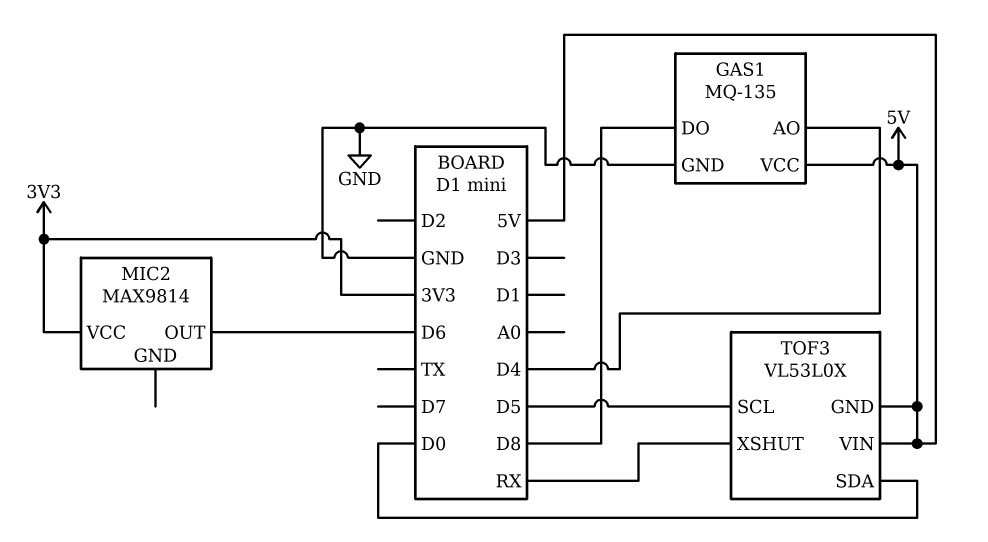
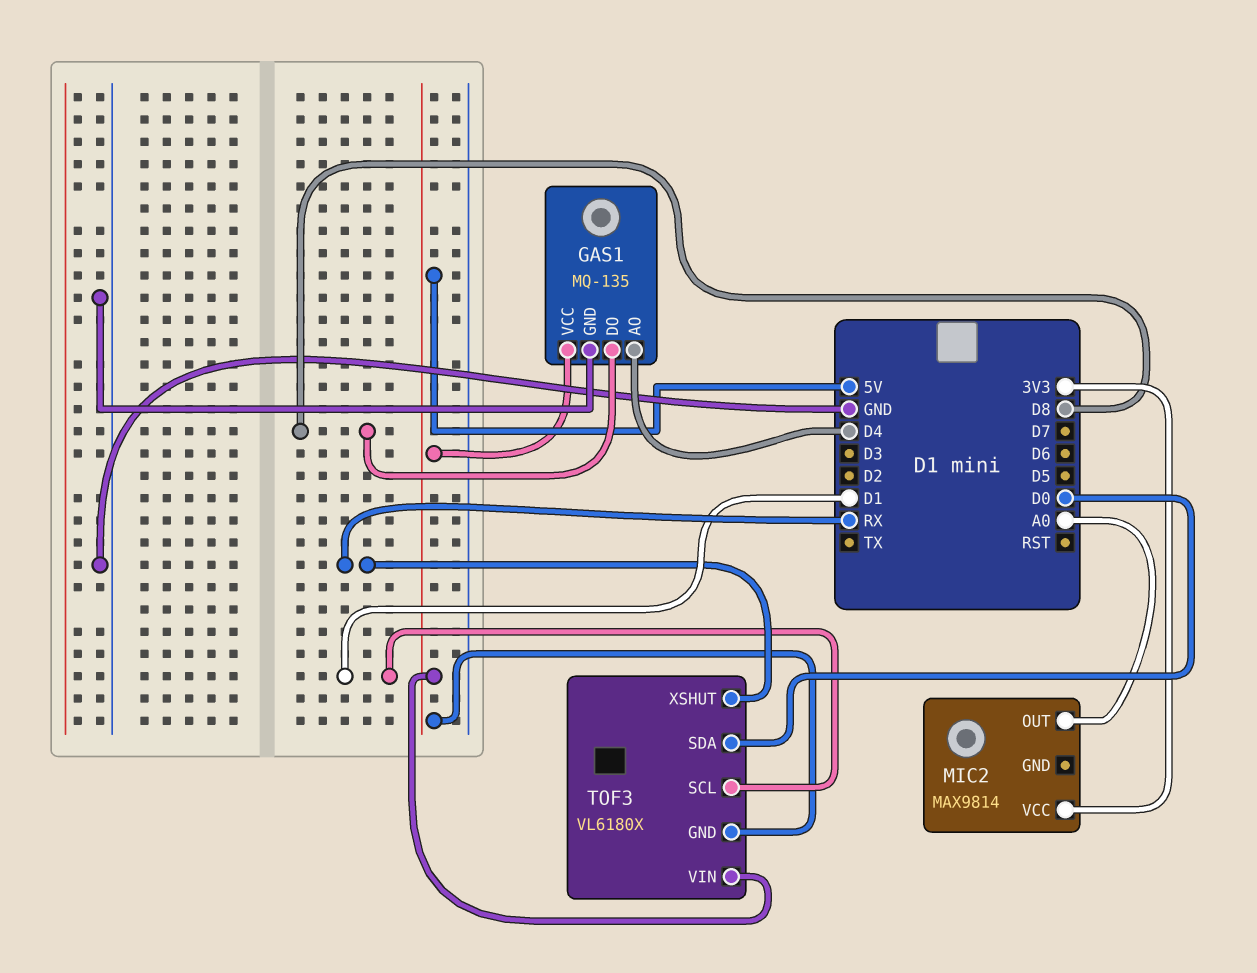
MIC2 pin OUT: D6 -> A0
TOF3: VL53L0X -> VL6180X
TOF3 pin SCL: D5 -> D1

